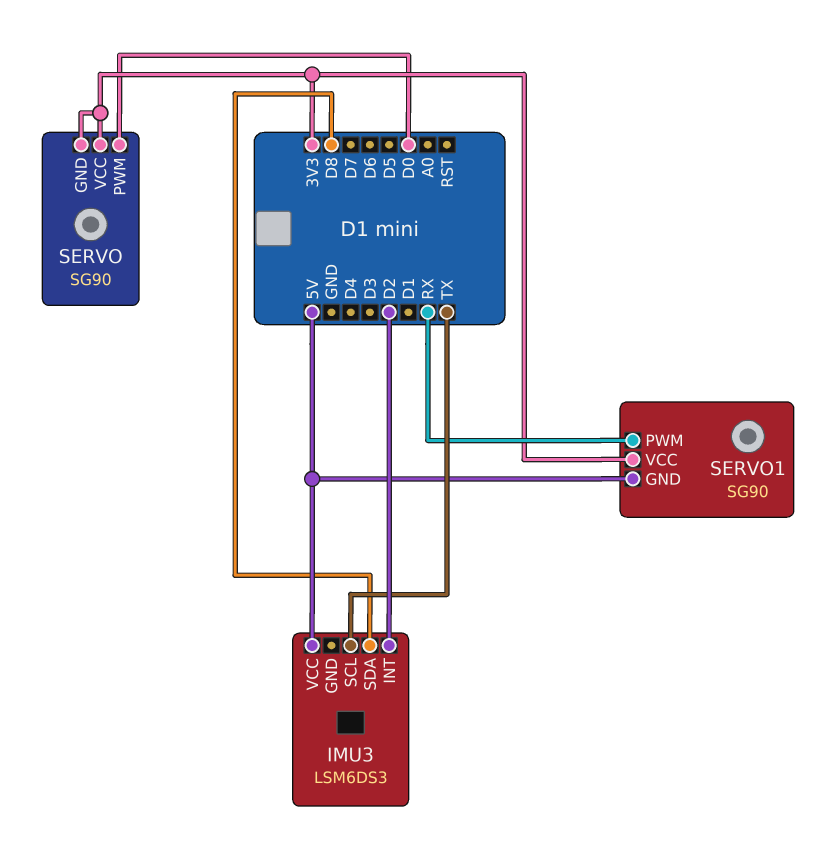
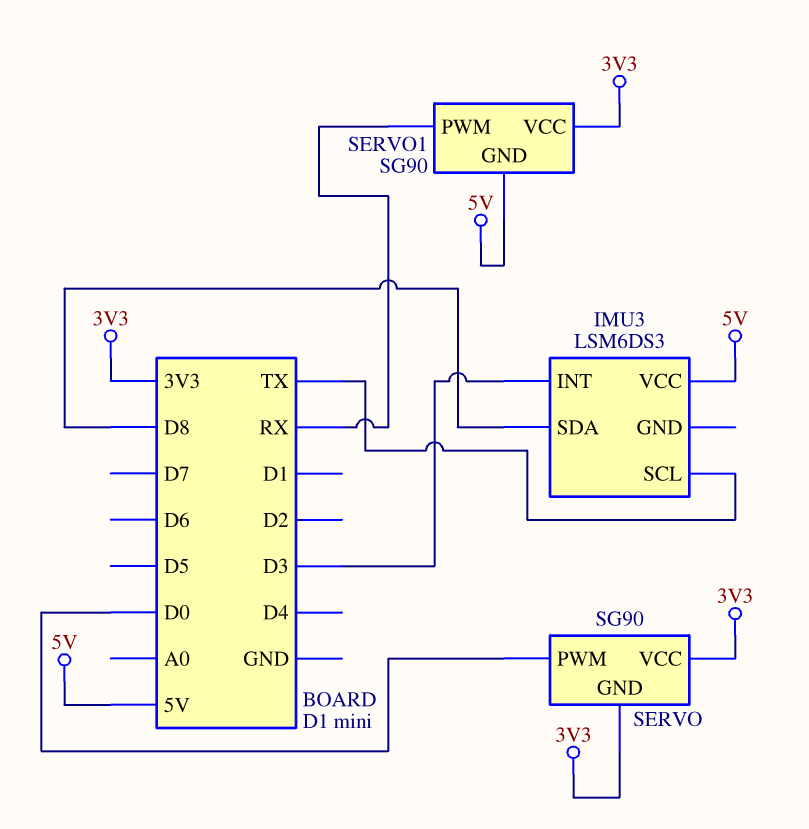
IMU3 pin INT: D2 -> D3

